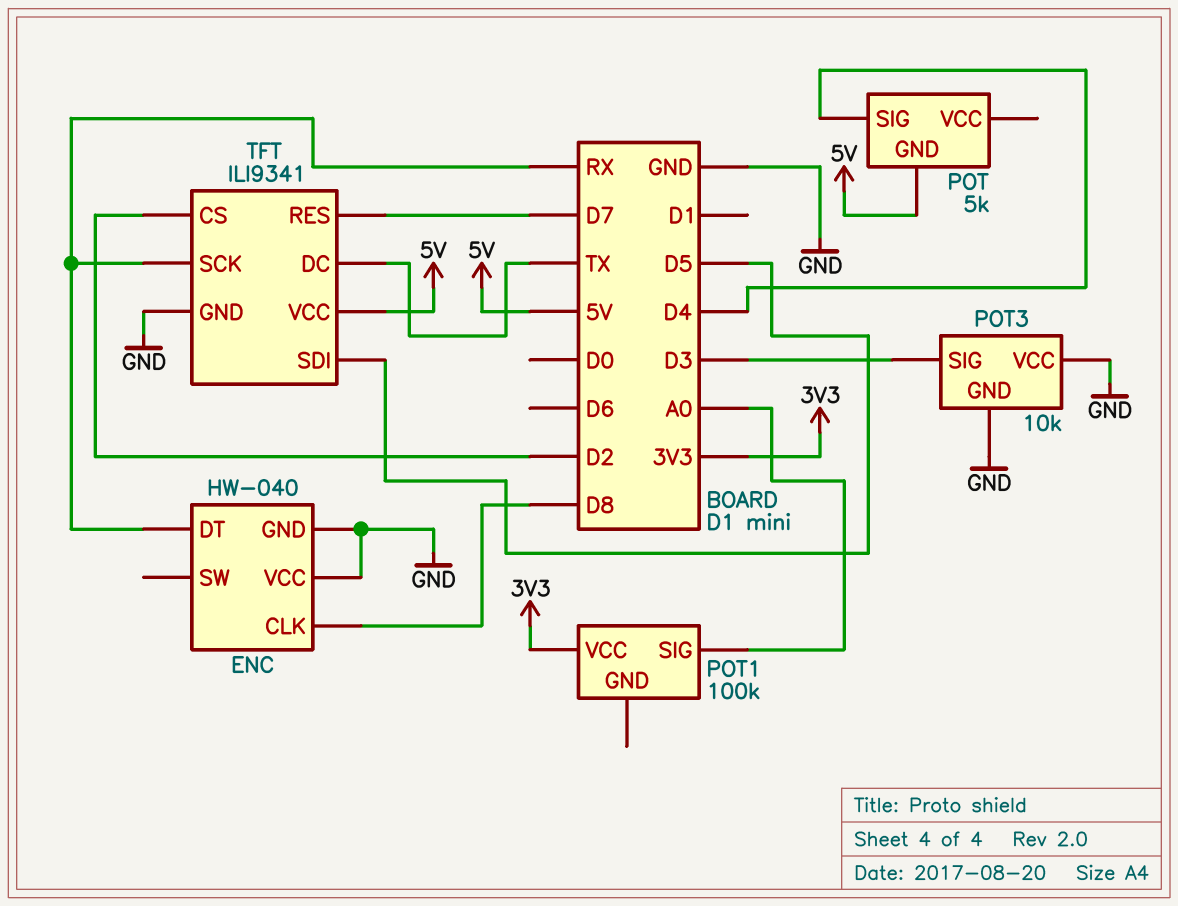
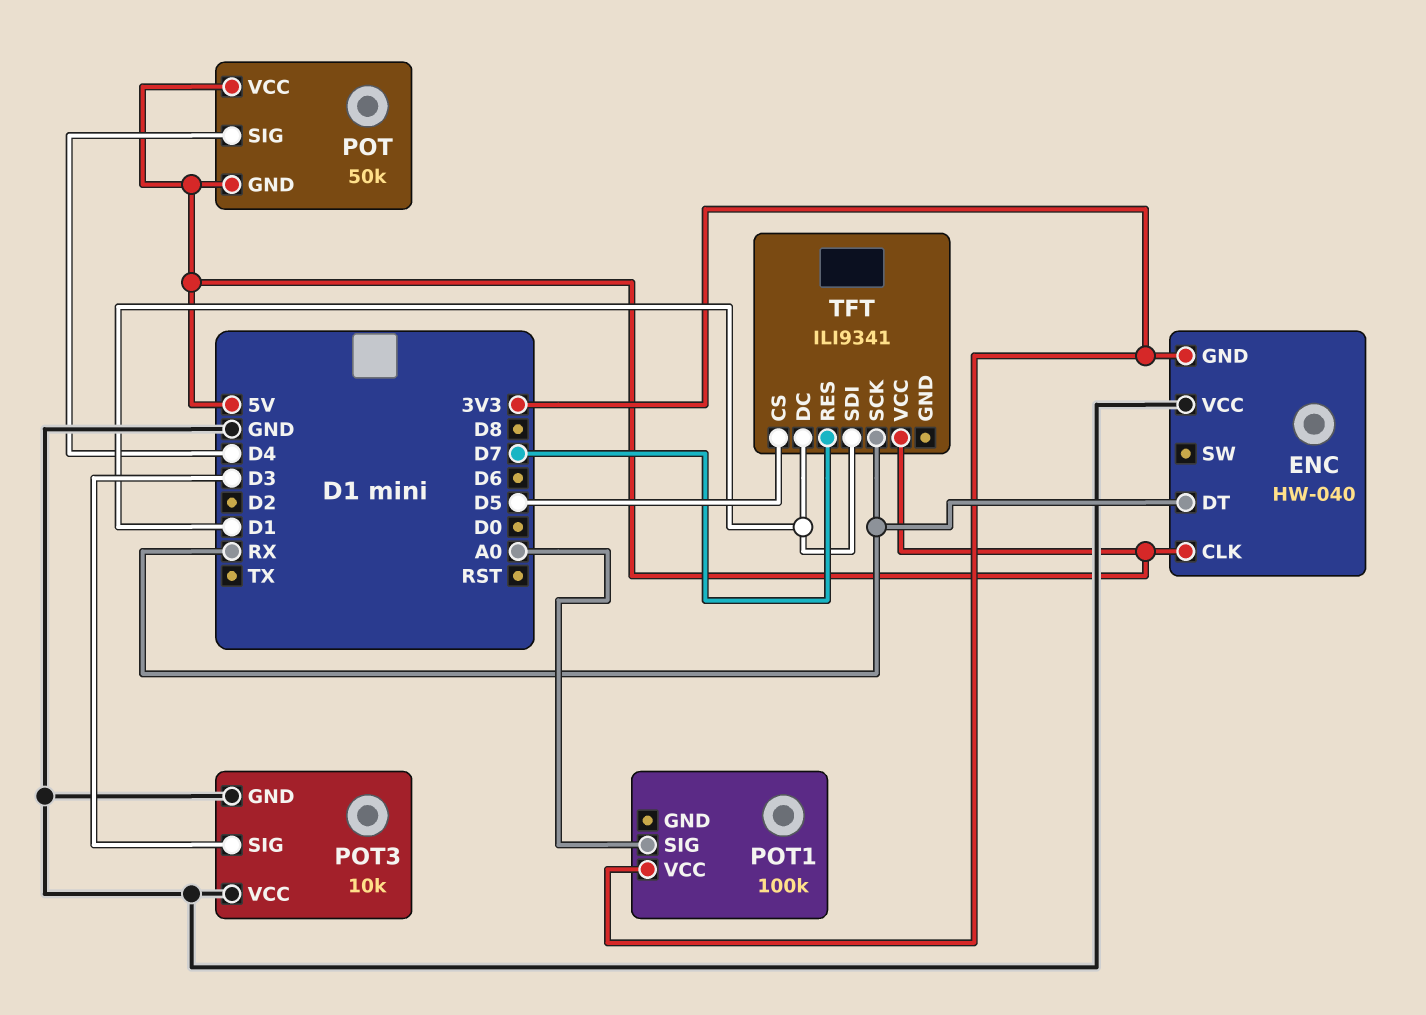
ENC pin CLK: D8 -> 5V
ENC pin GND: GND -> 3V3
POT: 5k -> 50k
POT pin VCC: none -> 5V
TFT pin CS: D2 -> D5
TFT pin DC: TX -> D1
TFT pin GND: GND -> none
TFT pin SDI: D5 -> D1

